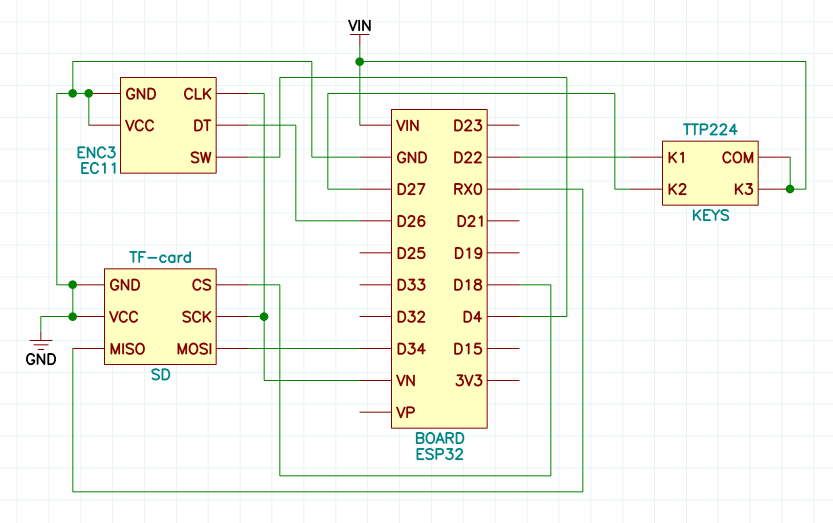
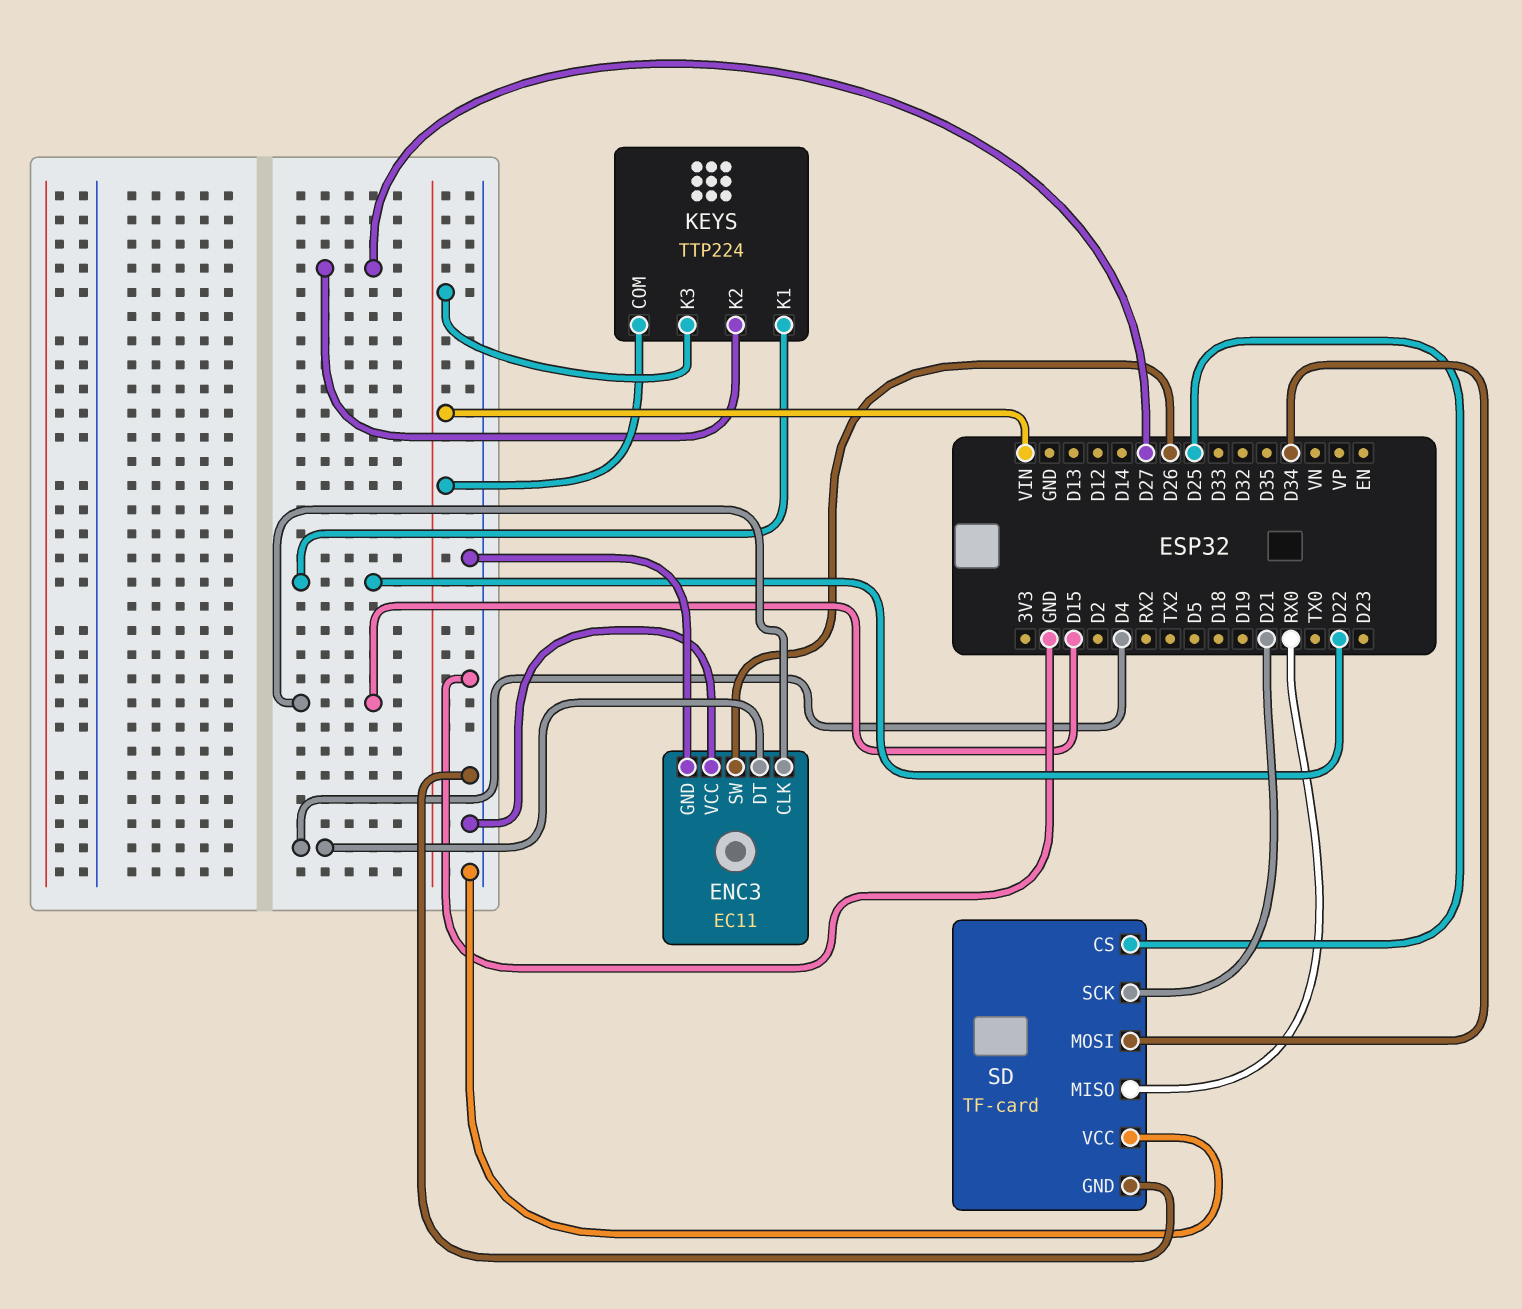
ENC3 pin CLK: VN -> D15
ENC3 pin DT: D26 -> D4
ENC3 pin SW: D4 -> D26
SD pin CS: D18 -> D25
SD pin SCK: VN -> D21

